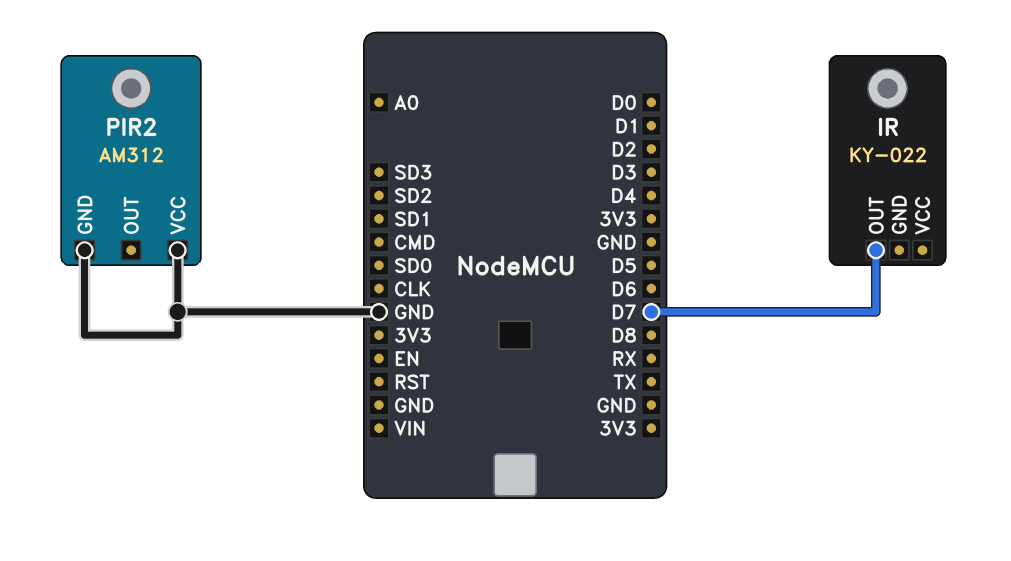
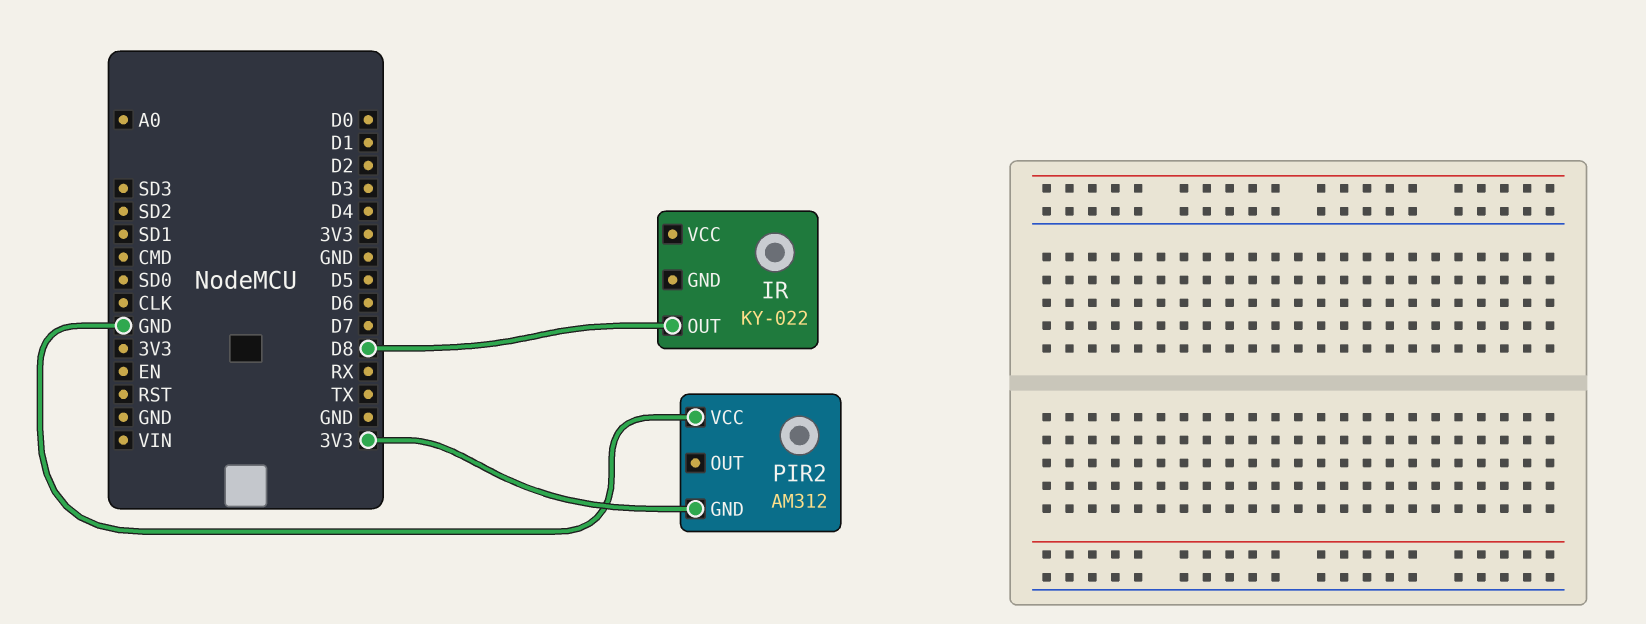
IR pin OUT: D7 -> D8
PIR2 pin GND: GND -> 3V3

